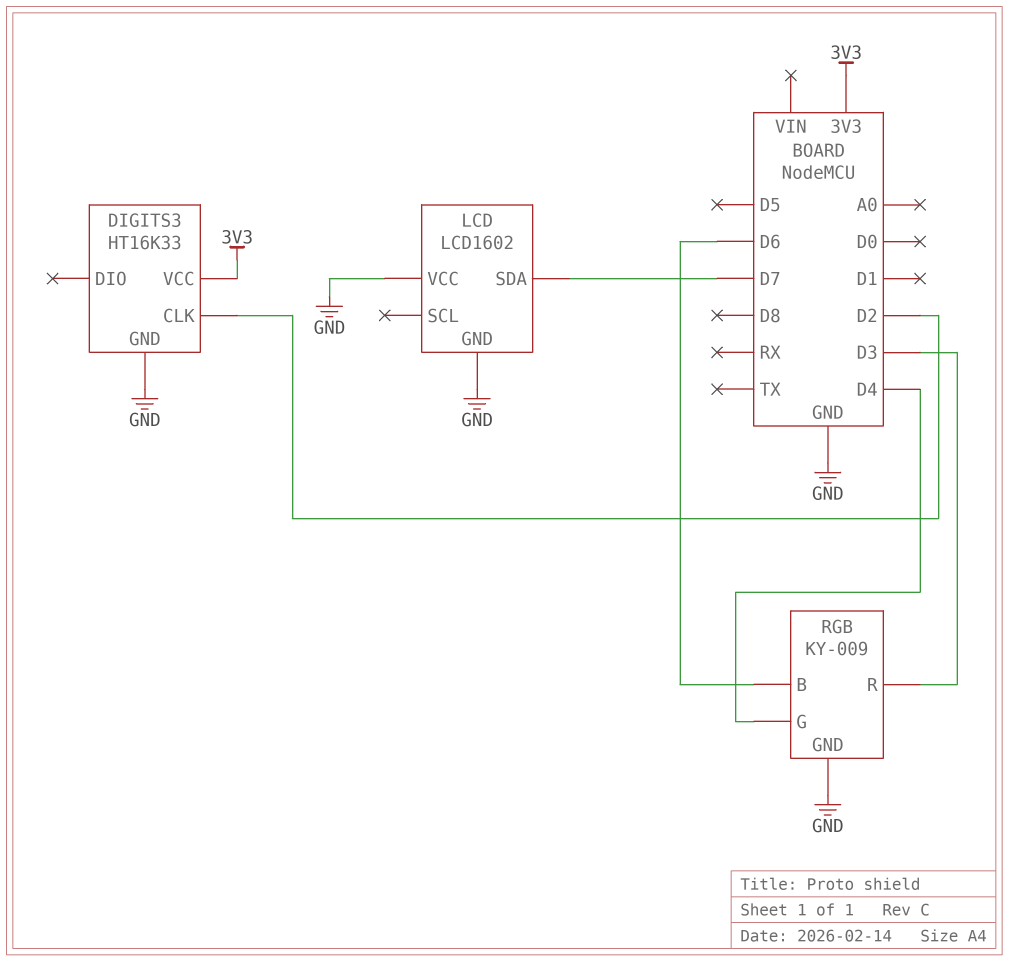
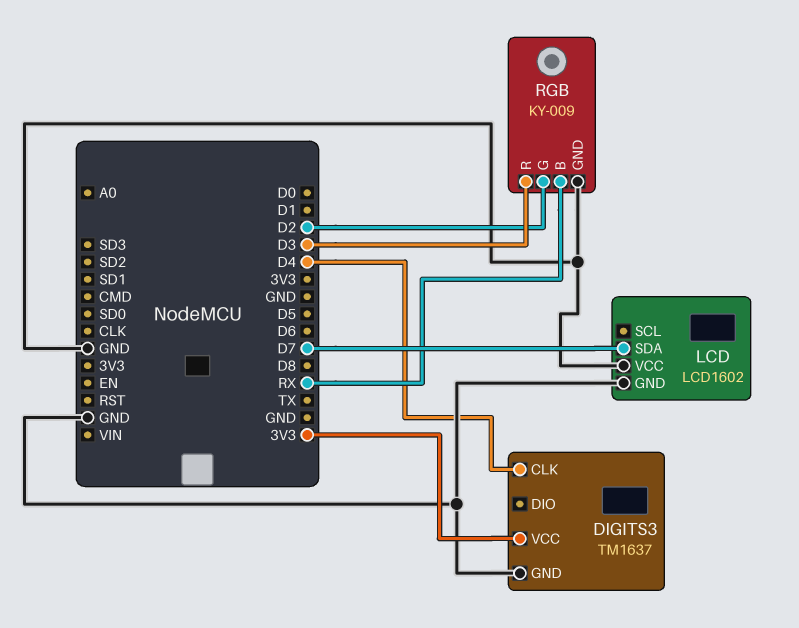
DIGITS3: HT16K33 -> TM1637
DIGITS3 pin CLK: D2 -> D4
RGB pin B: D6 -> RX
RGB pin G: D4 -> D2

